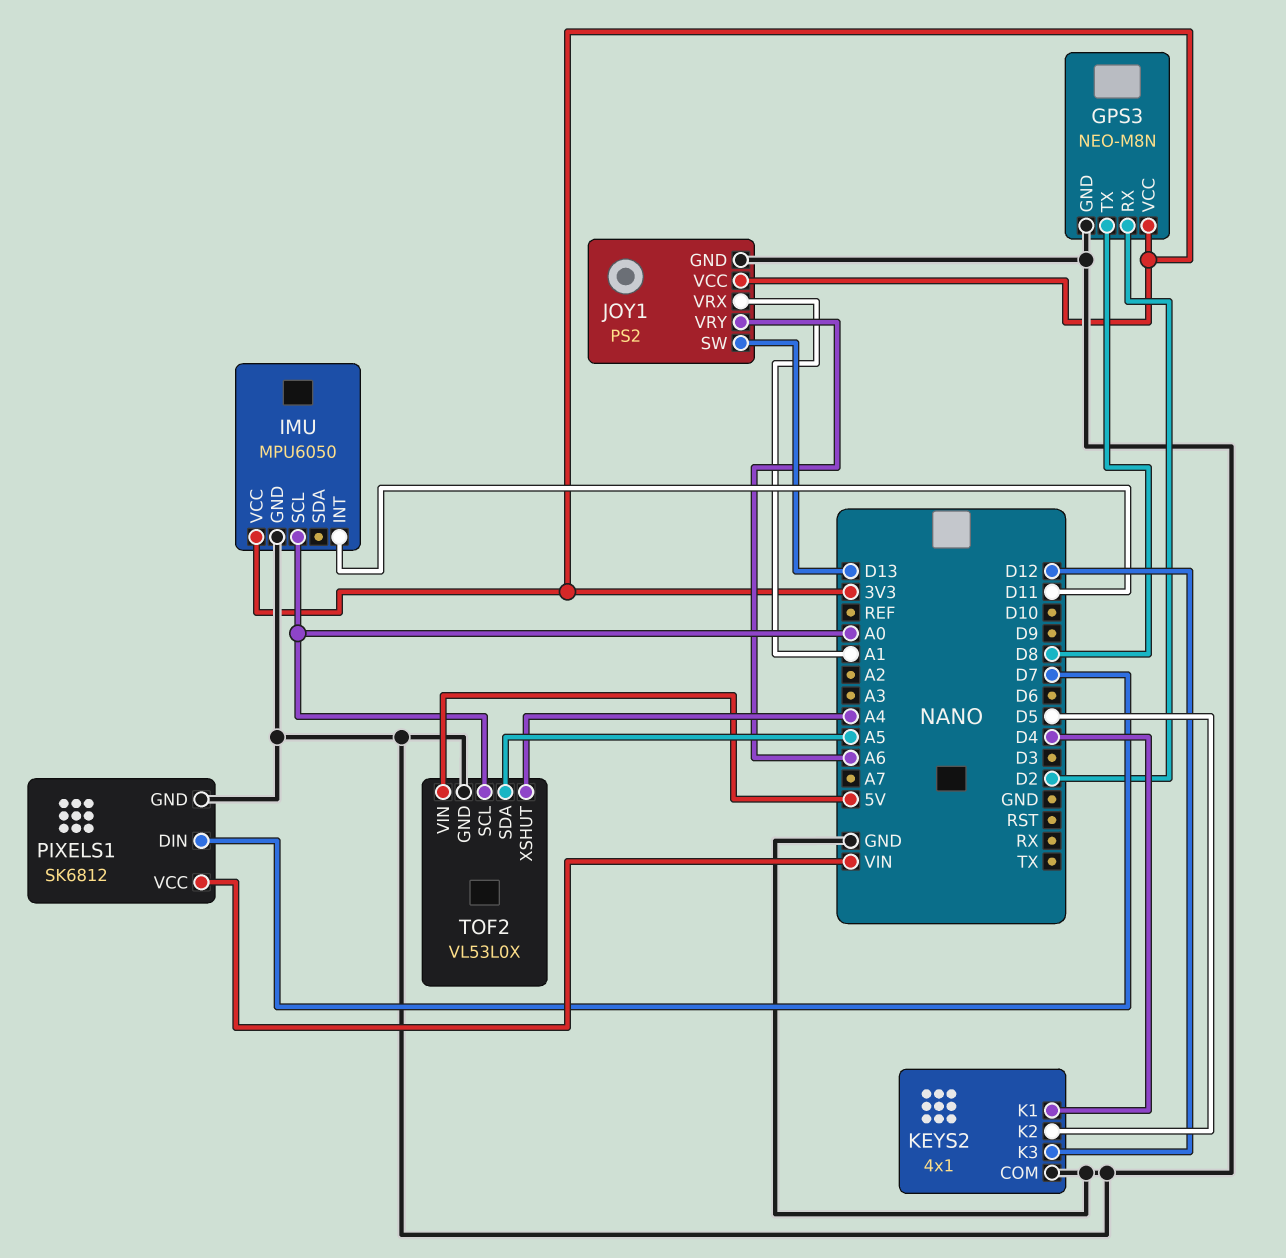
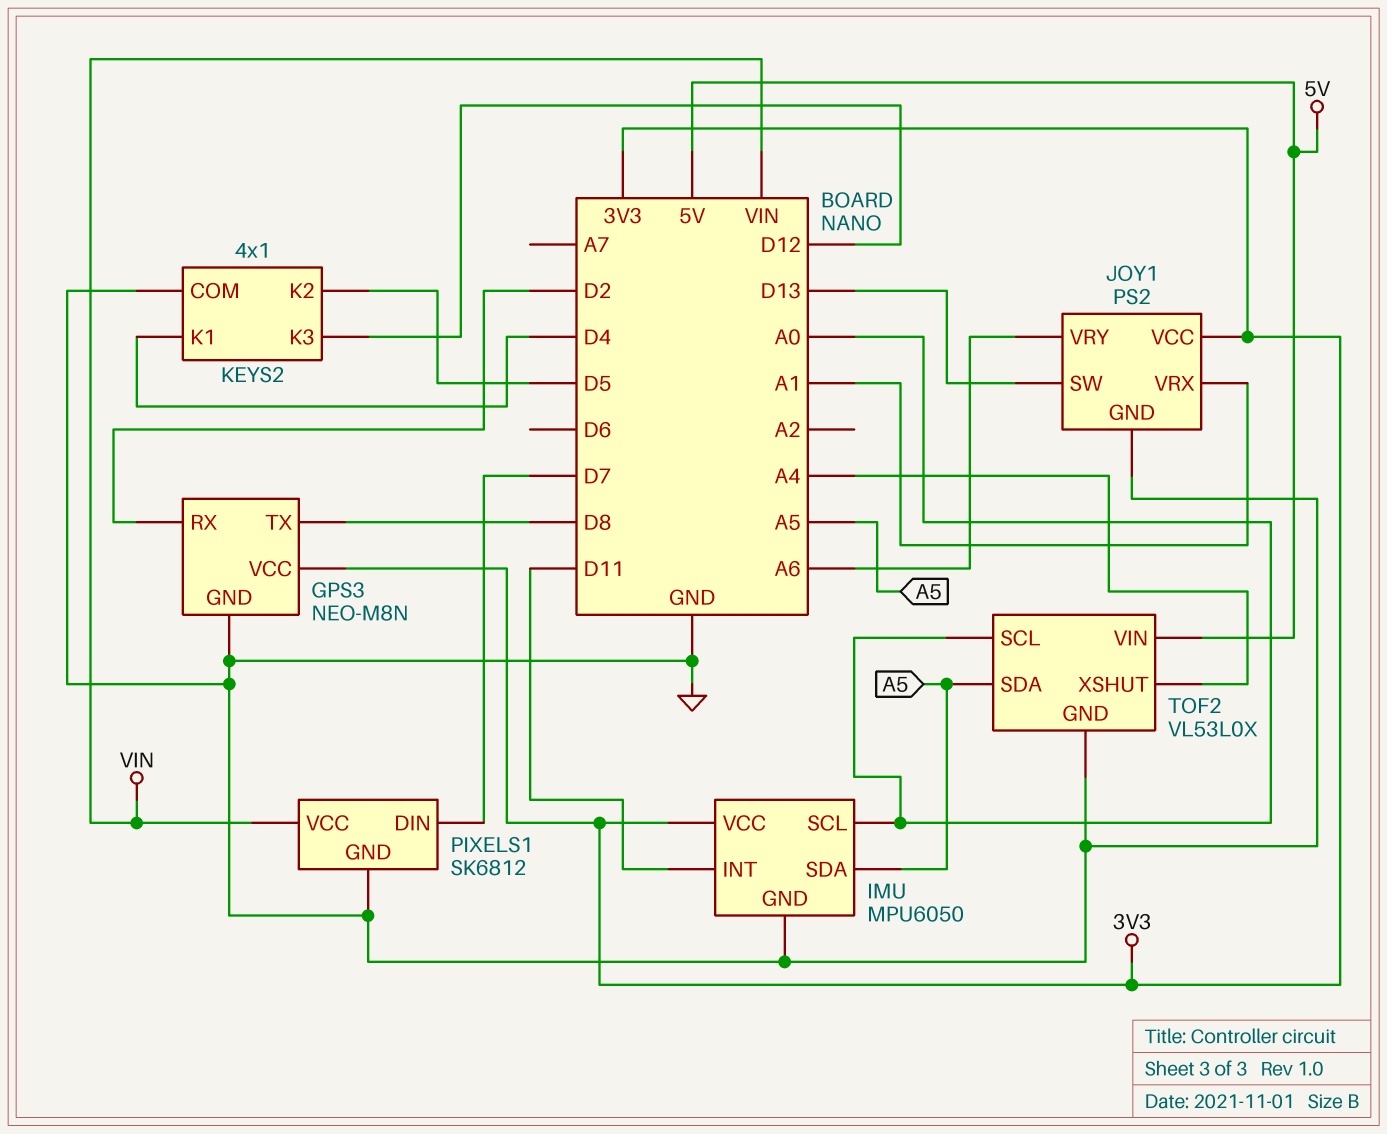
IMU pin SDA: none -> A5

